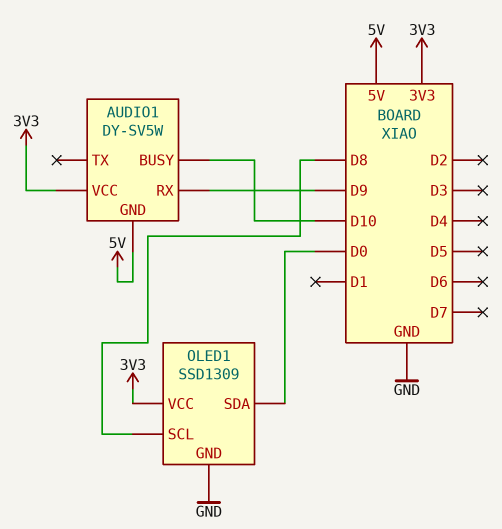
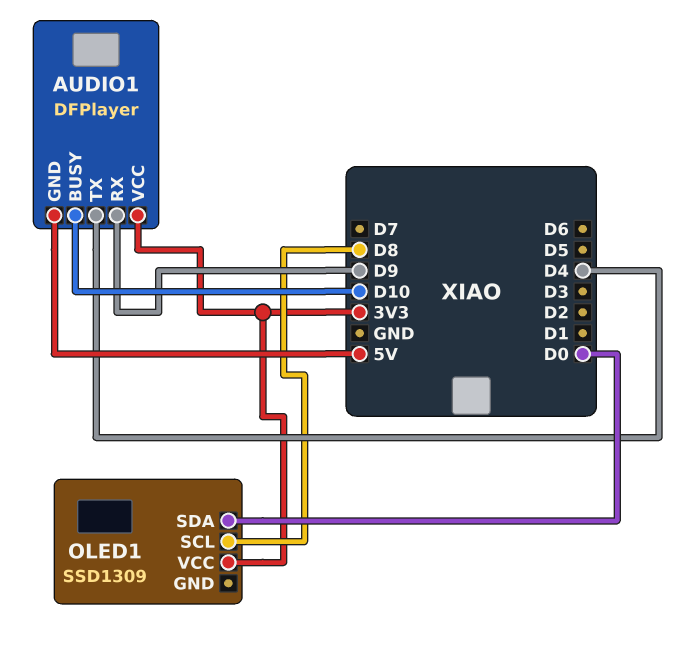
AUDIO1: DY-SV5W -> DFPlayer
AUDIO1 pin TX: none -> D4
OLED1 pin GND: GND -> none

